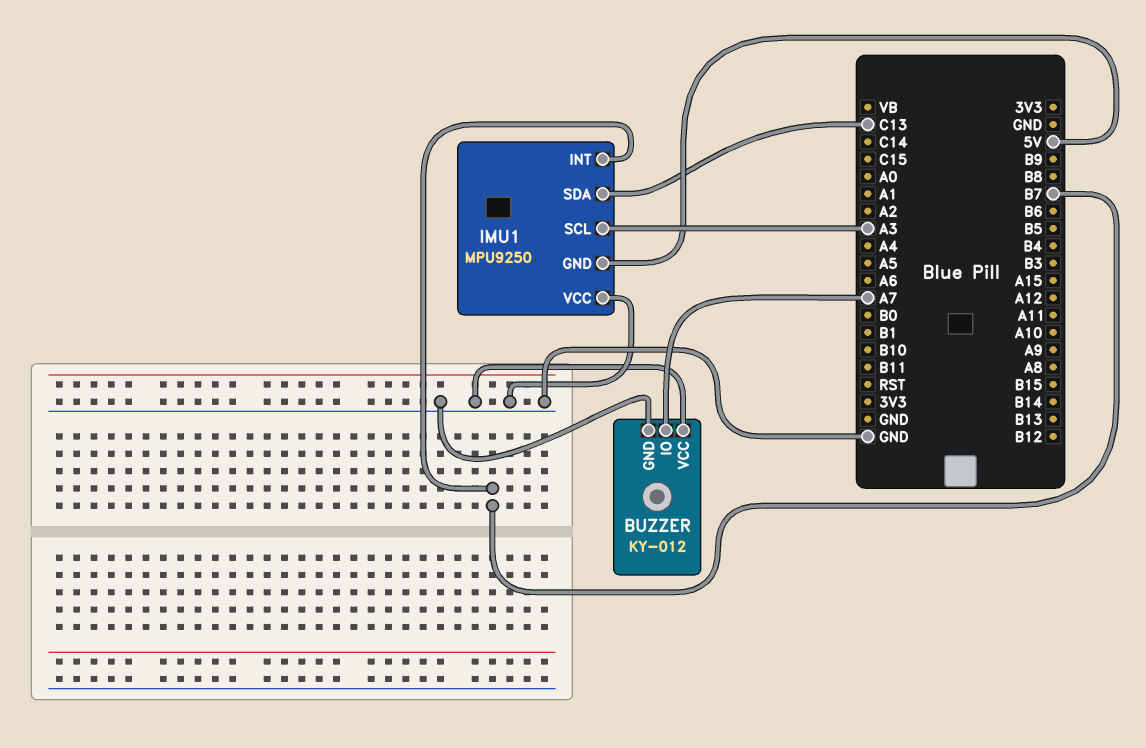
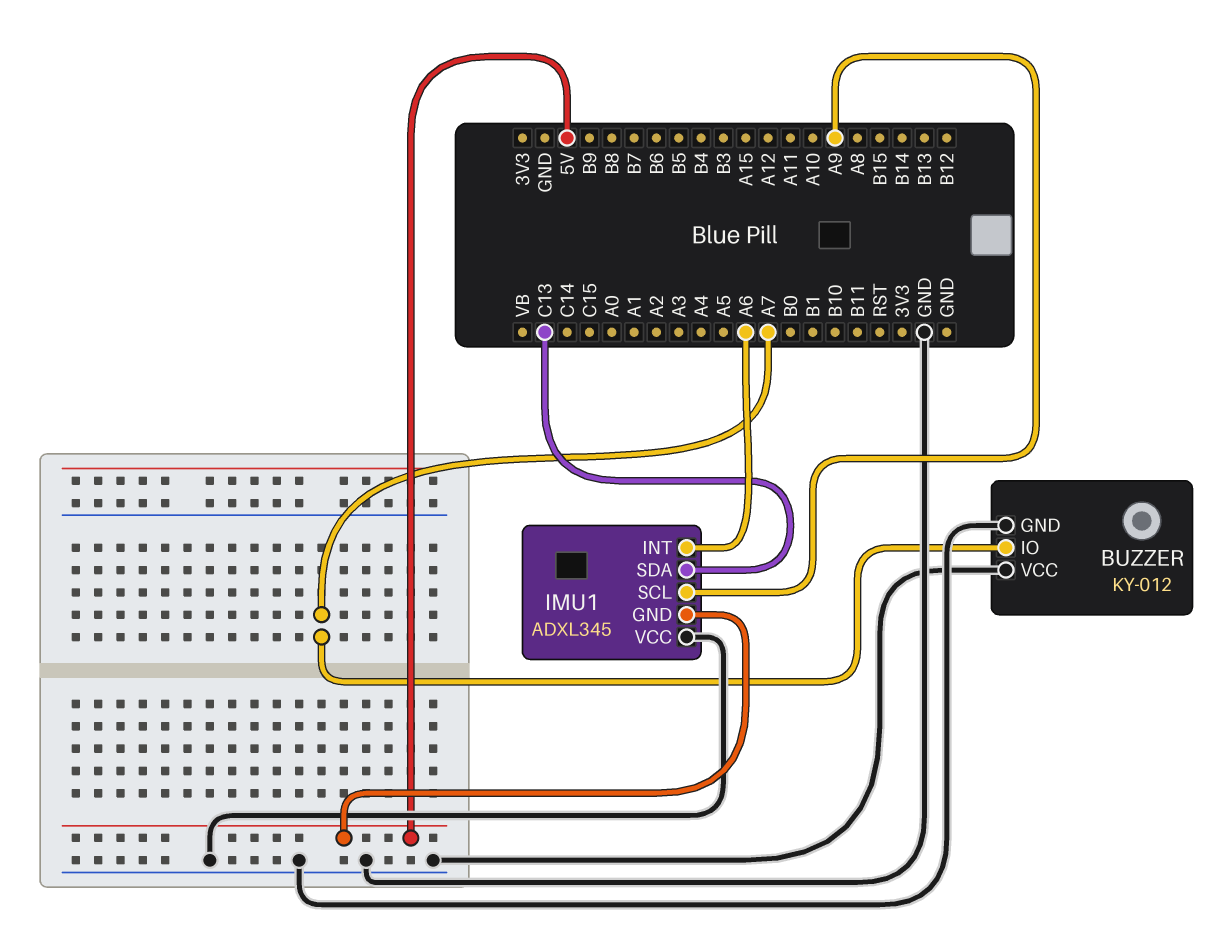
IMU1: MPU9250 -> ADXL345
IMU1 pin INT: B7 -> A6
IMU1 pin SCL: A3 -> A9

